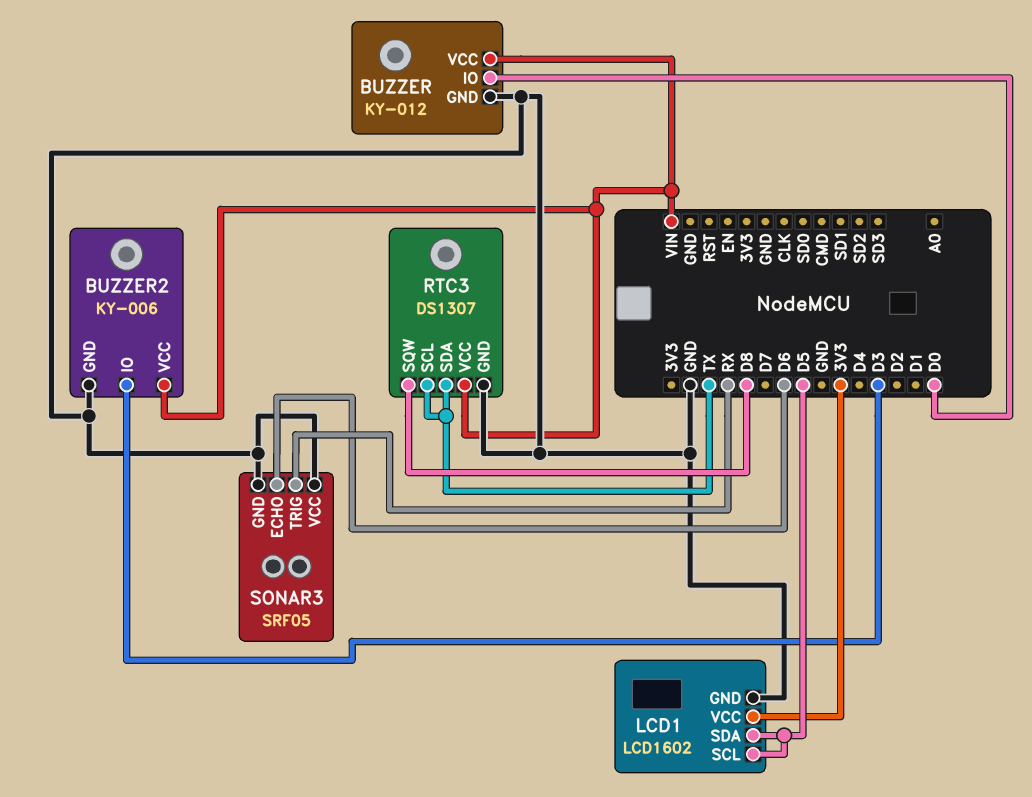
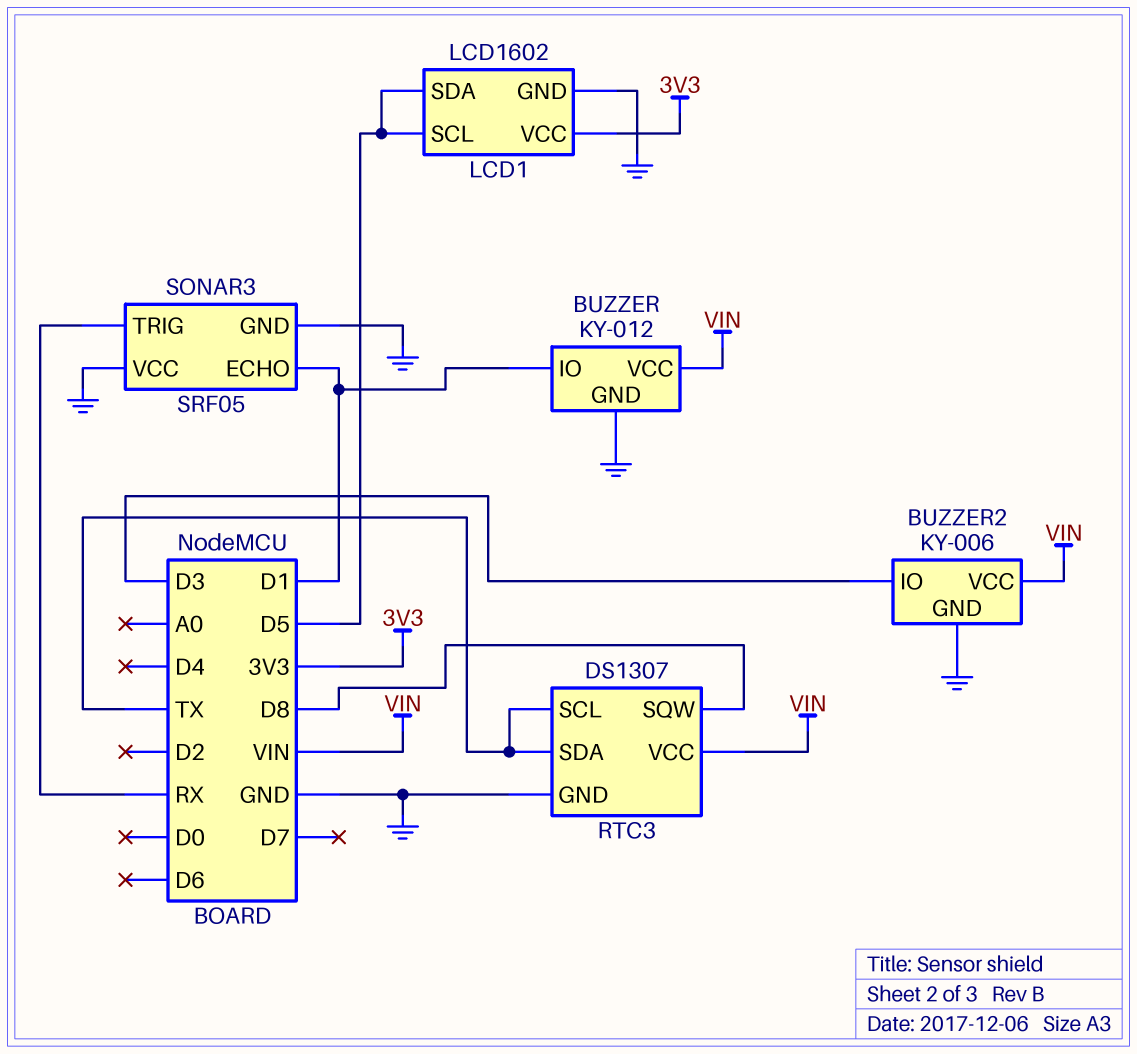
BUZZER pin IO: D0 -> D1
SONAR3 pin ECHO: D6 -> D1

